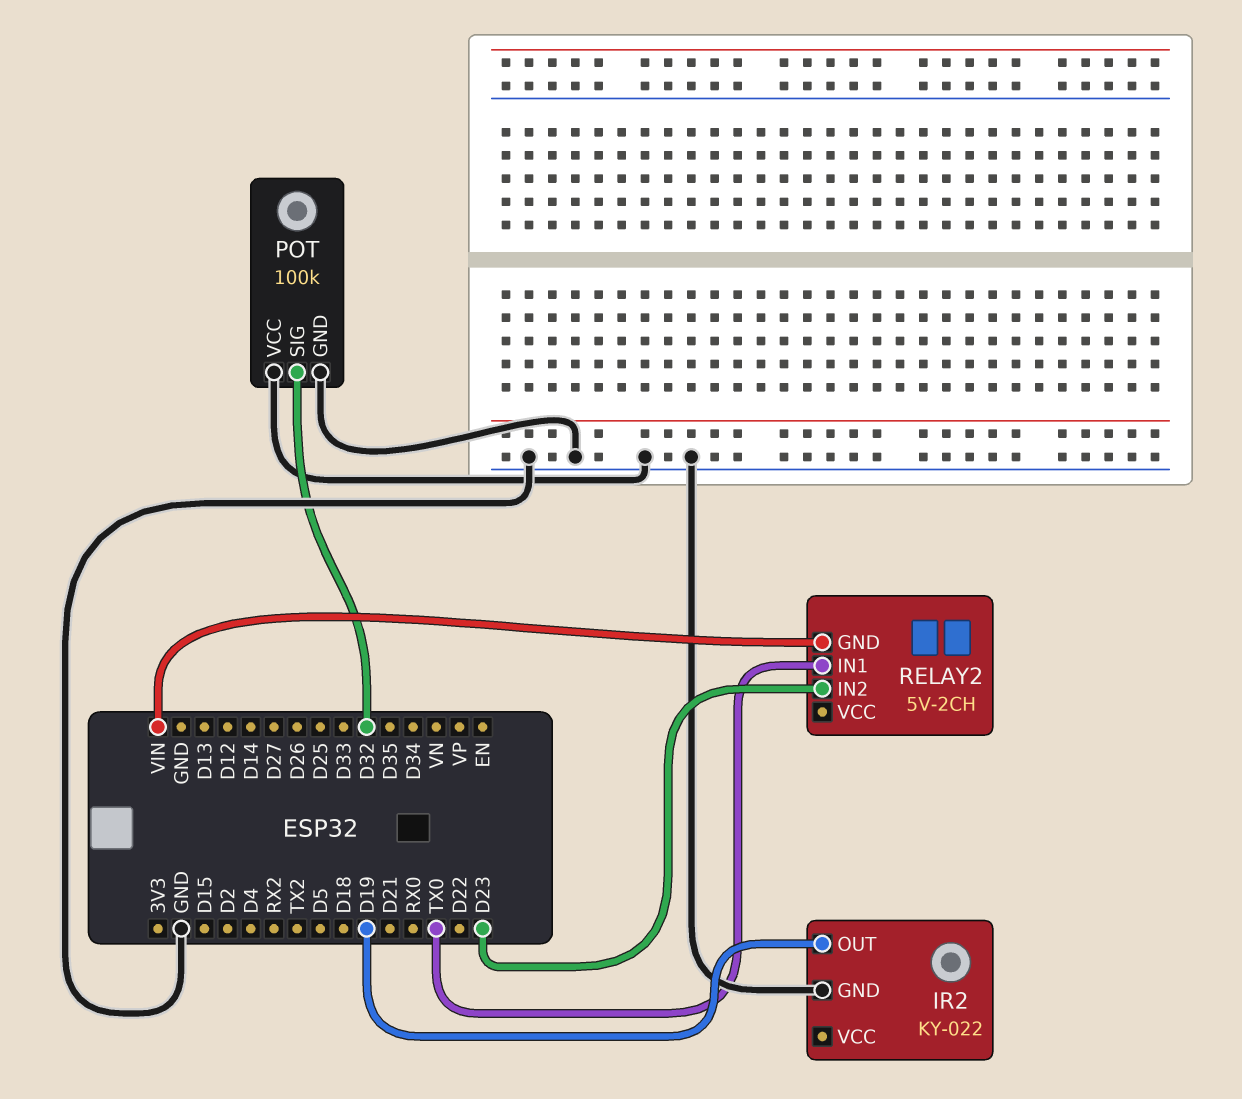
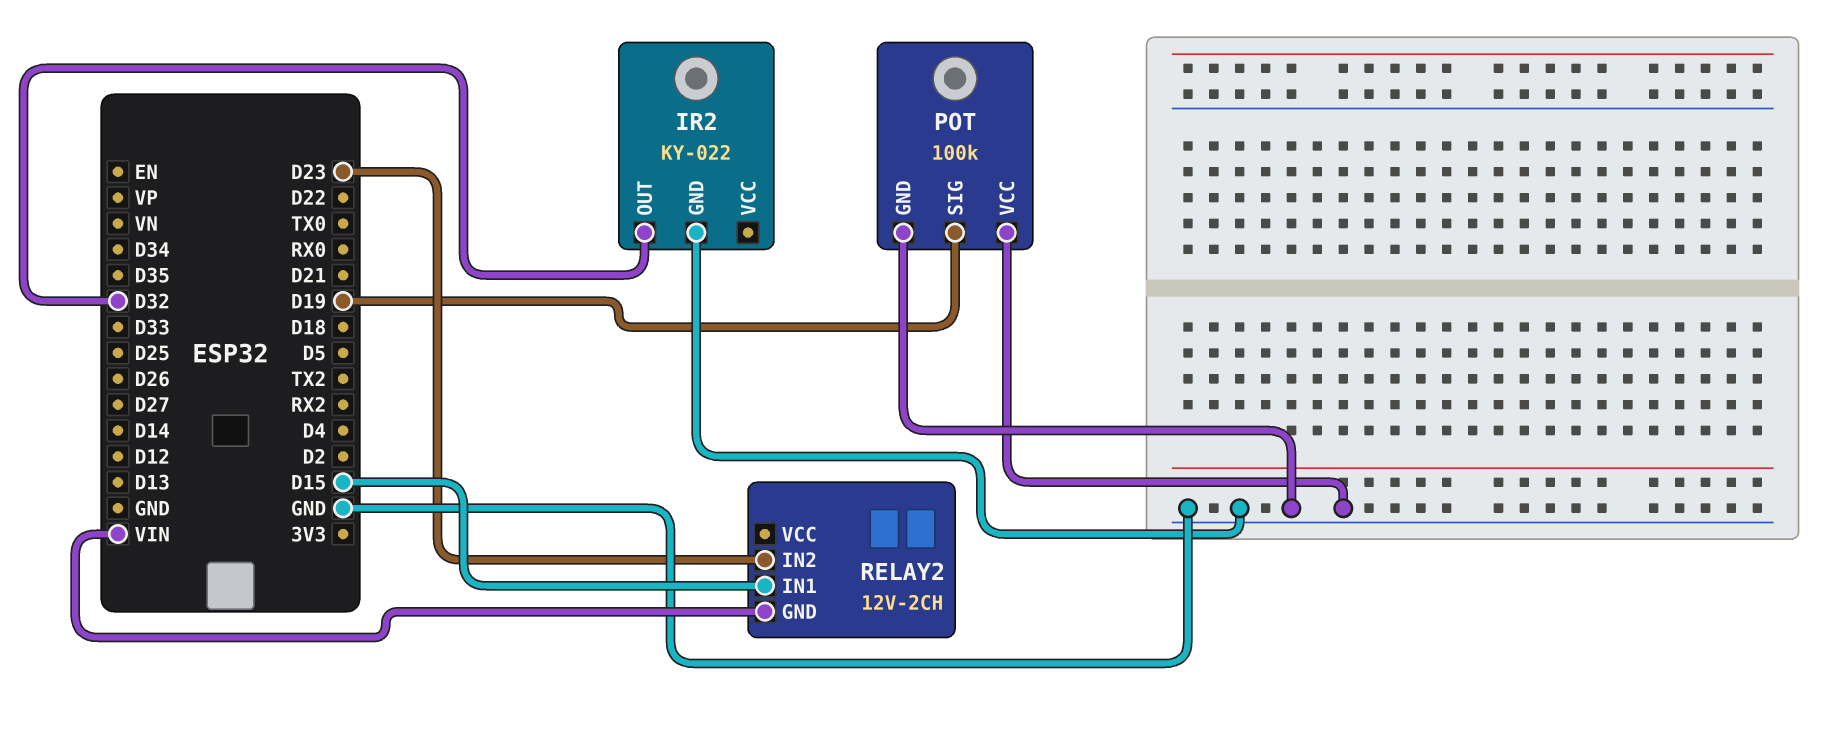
IR2 pin OUT: D19 -> D32
POT pin SIG: D32 -> D19
RELAY2: 5V-2CH -> 12V-2CH
RELAY2 pin IN1: TX0 -> D15

